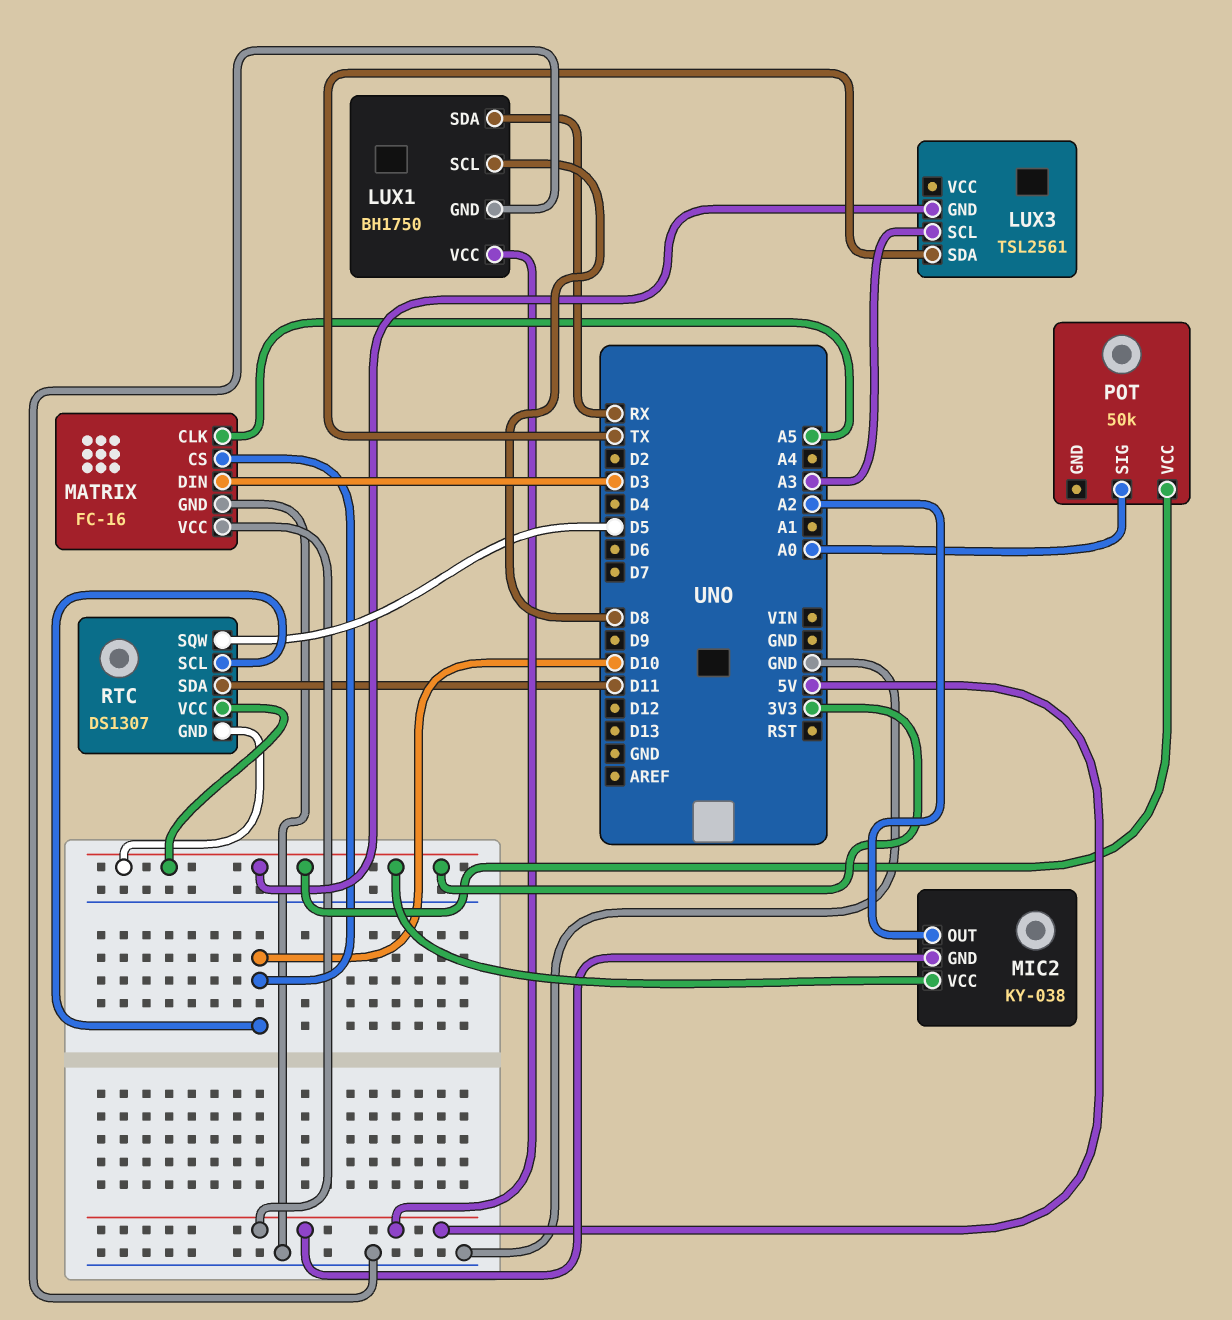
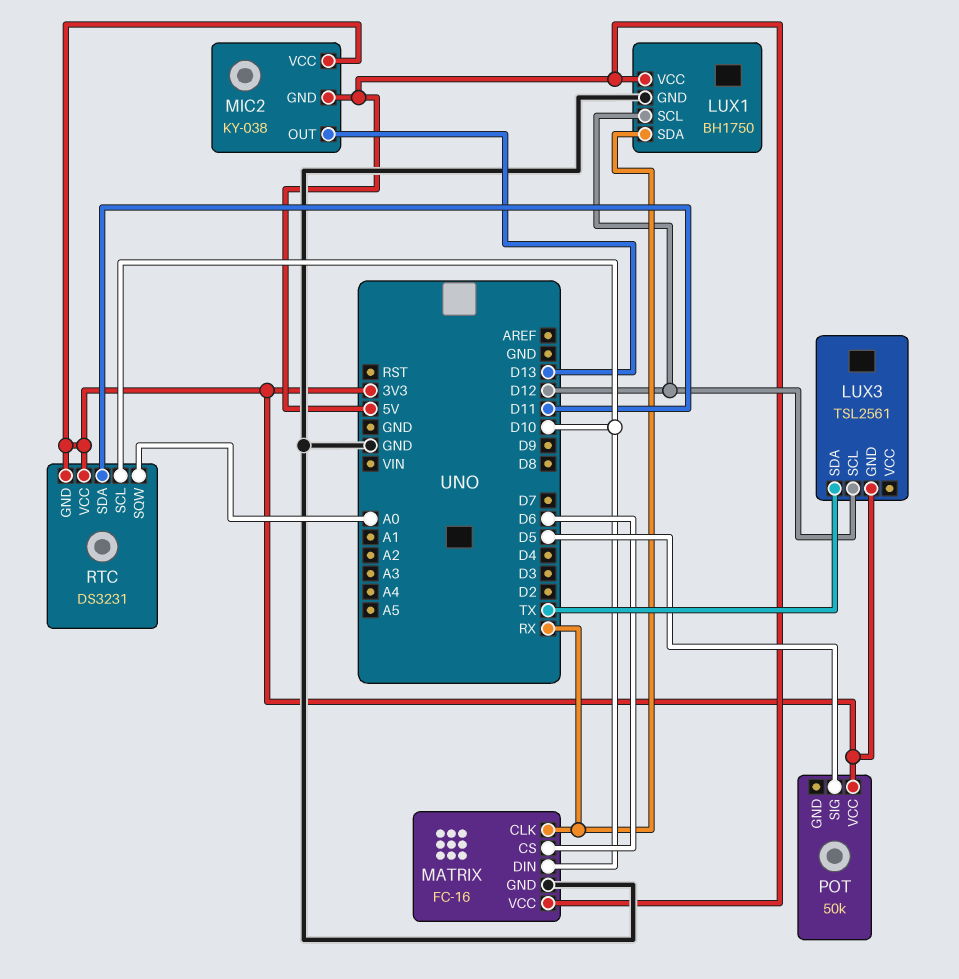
LUX1 pin SCL: D8 -> D12
LUX3 pin SCL: A3 -> D12
MATRIX pin CLK: A5 -> RX
MATRIX pin CS: D10 -> D6
MATRIX pin DIN: D3 -> D10
MIC2 pin OUT: A2 -> D13
POT pin SIG: A0 -> D5
RTC: DS1307 -> DS3231
RTC pin SQW: D5 -> A0

